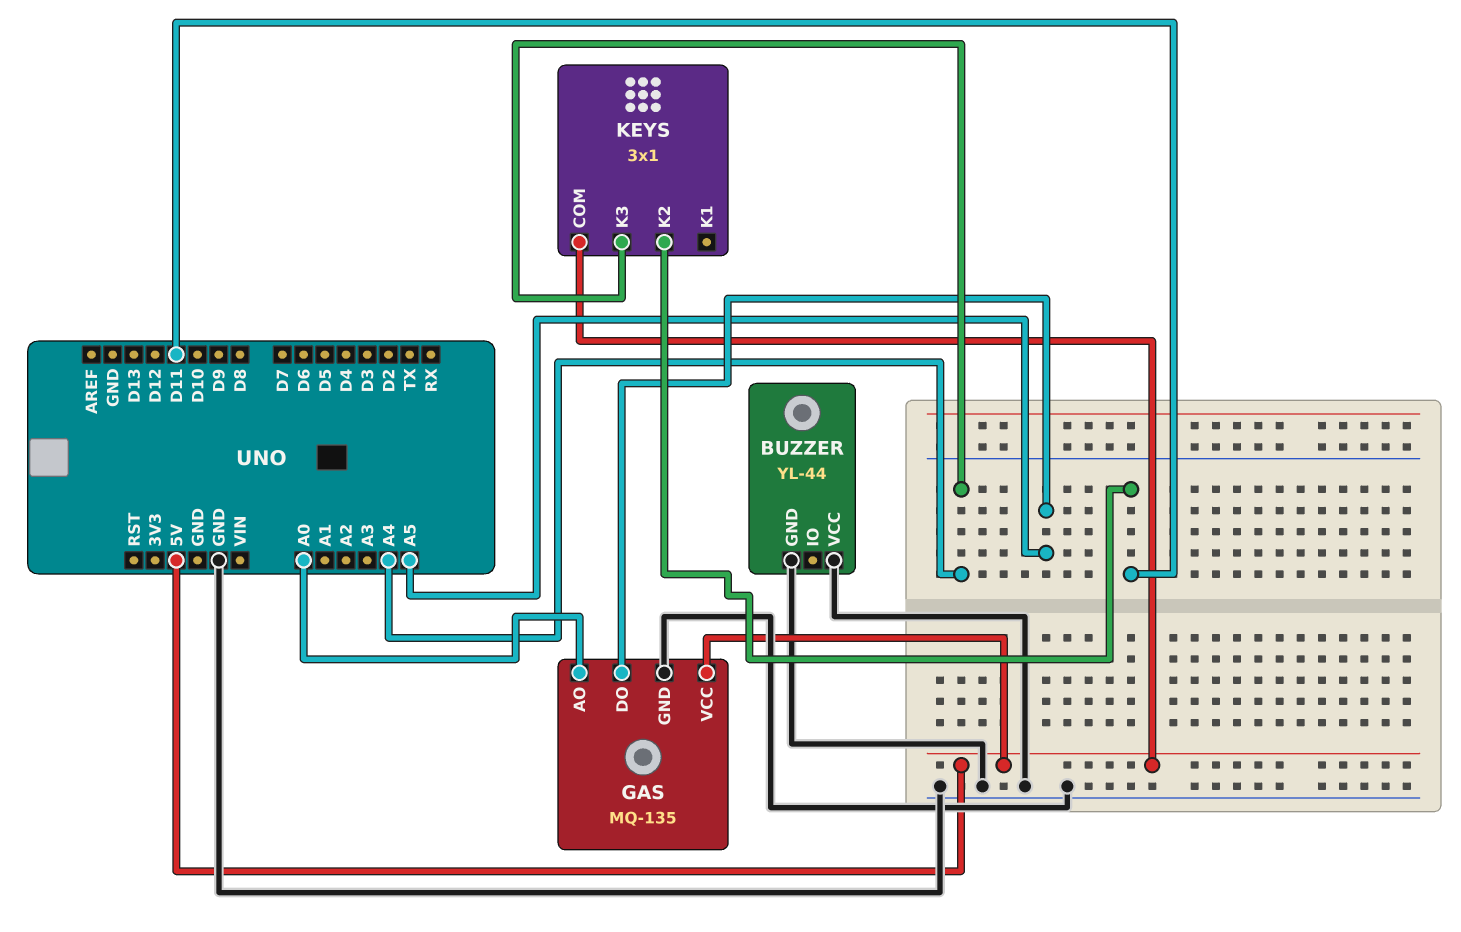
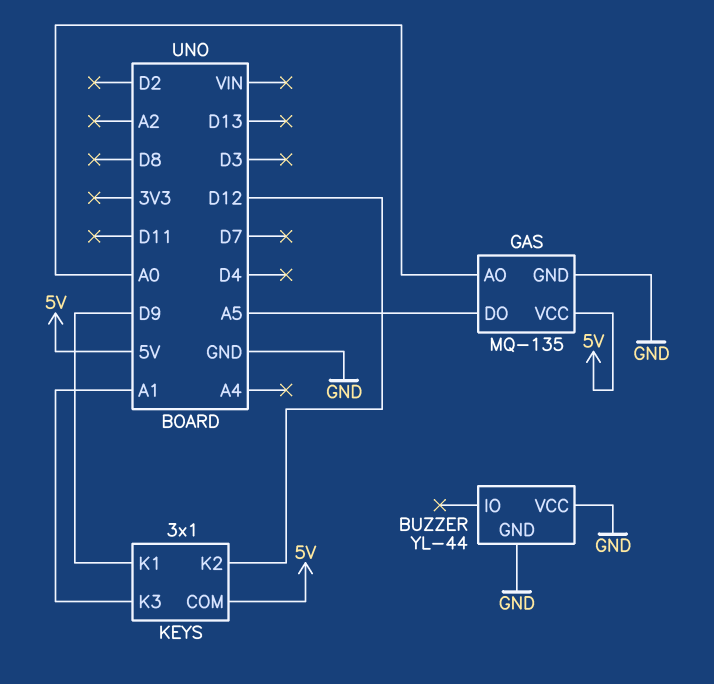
KEYS pin K1: none -> D9
KEYS pin K2: D11 -> D12
KEYS pin K3: A4 -> A1

